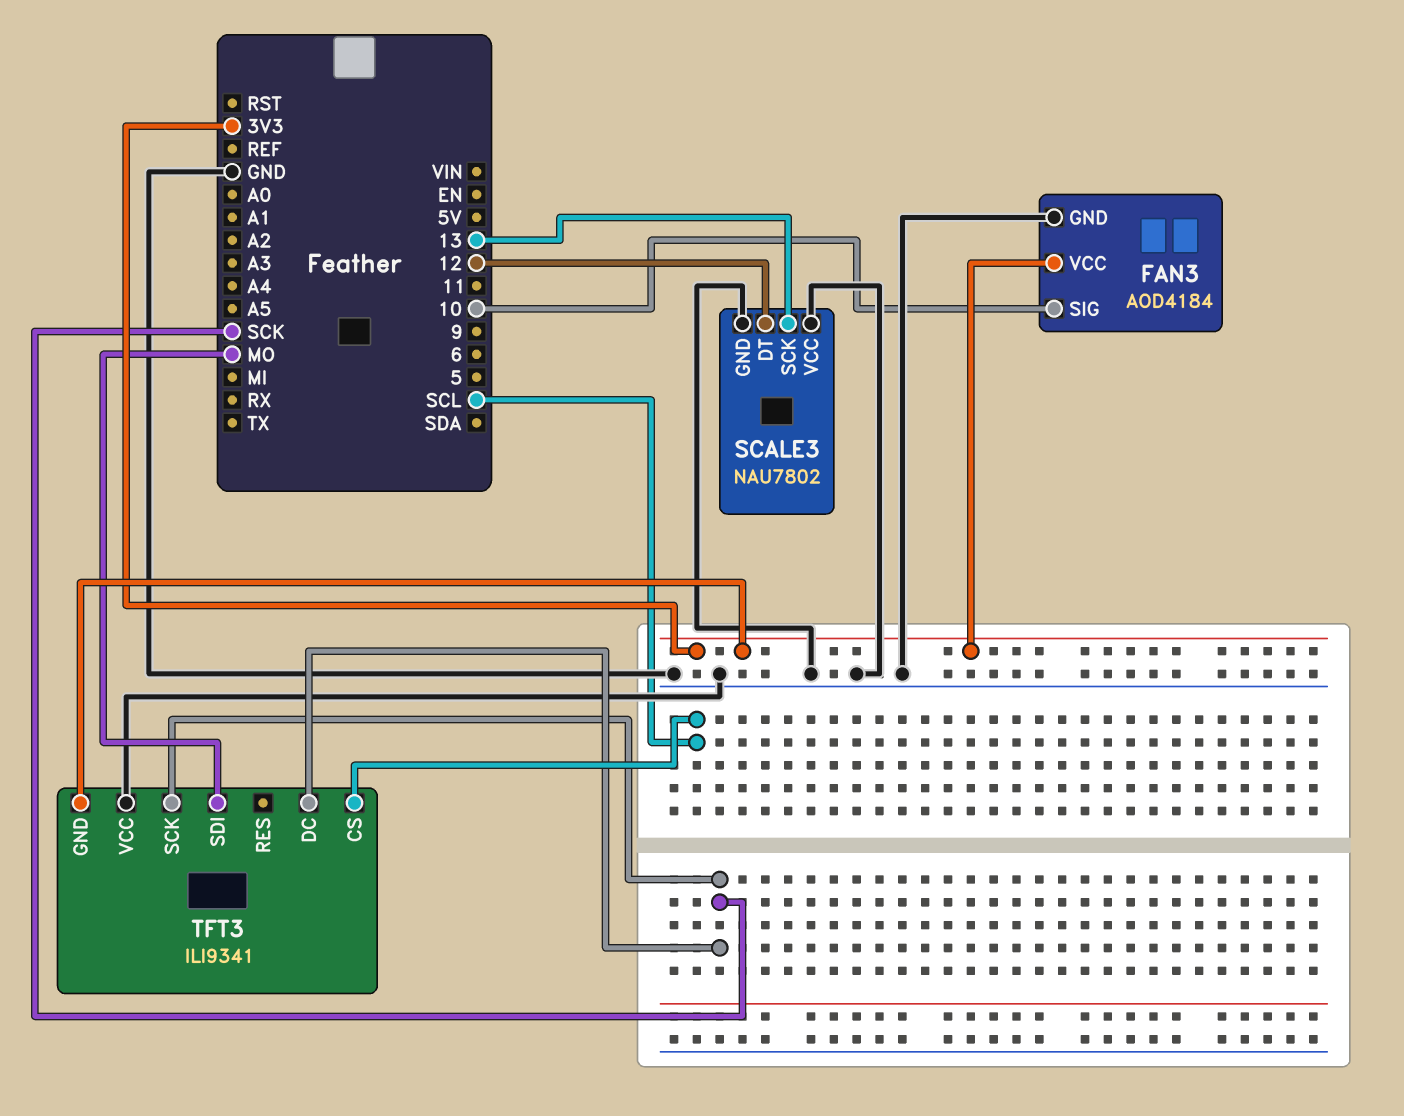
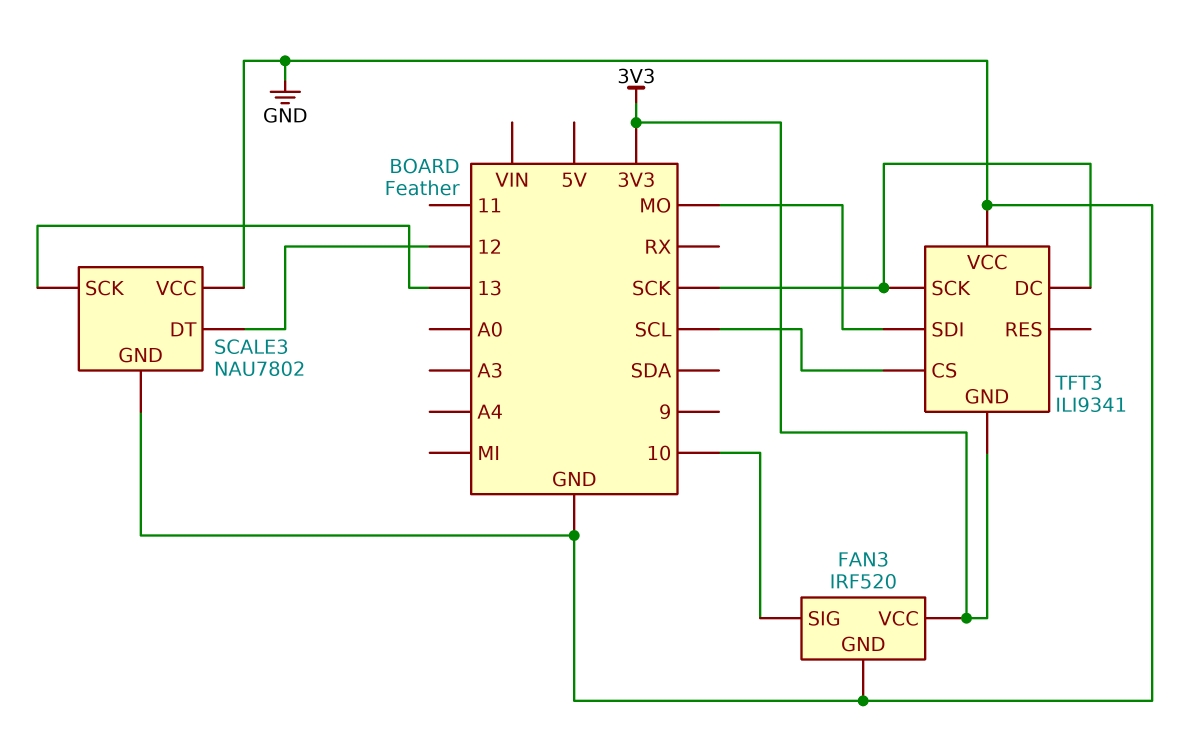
FAN3: AOD4184 -> IRF520

